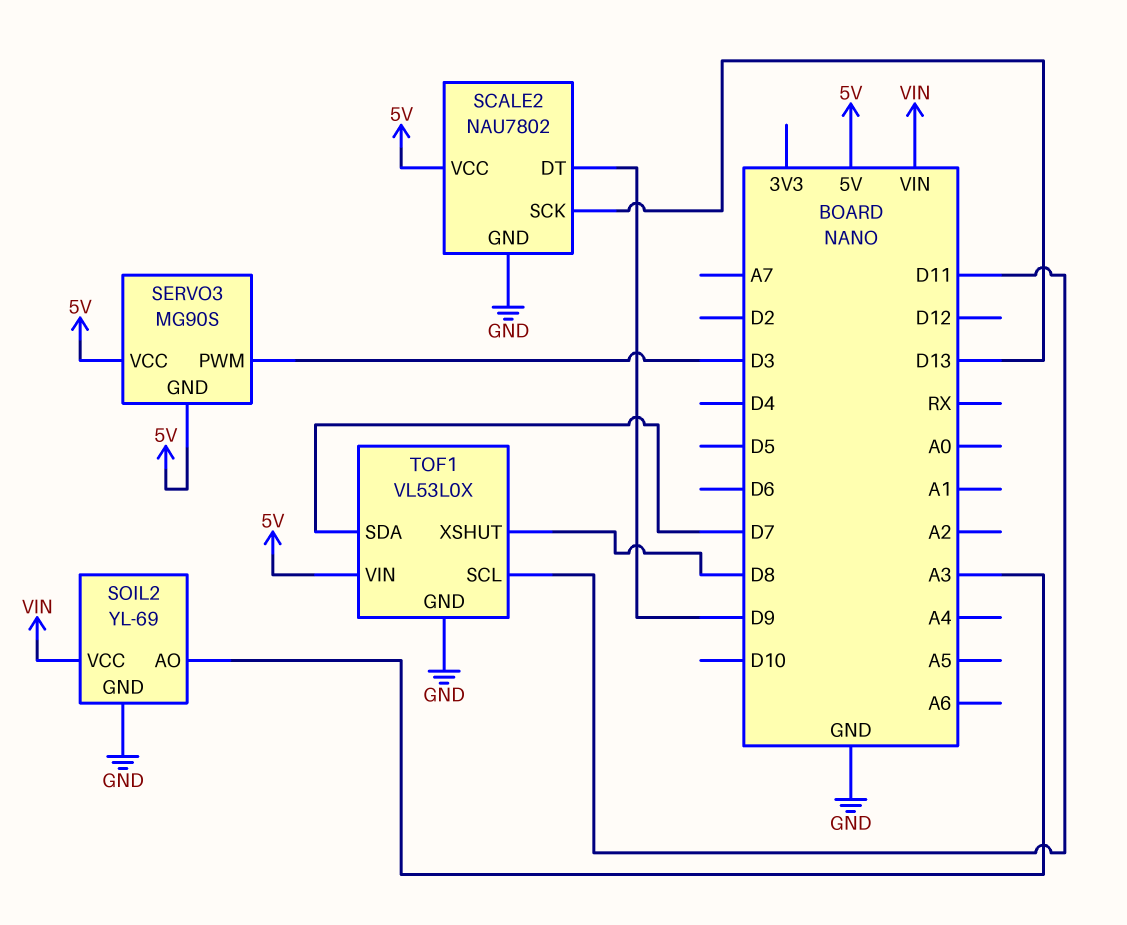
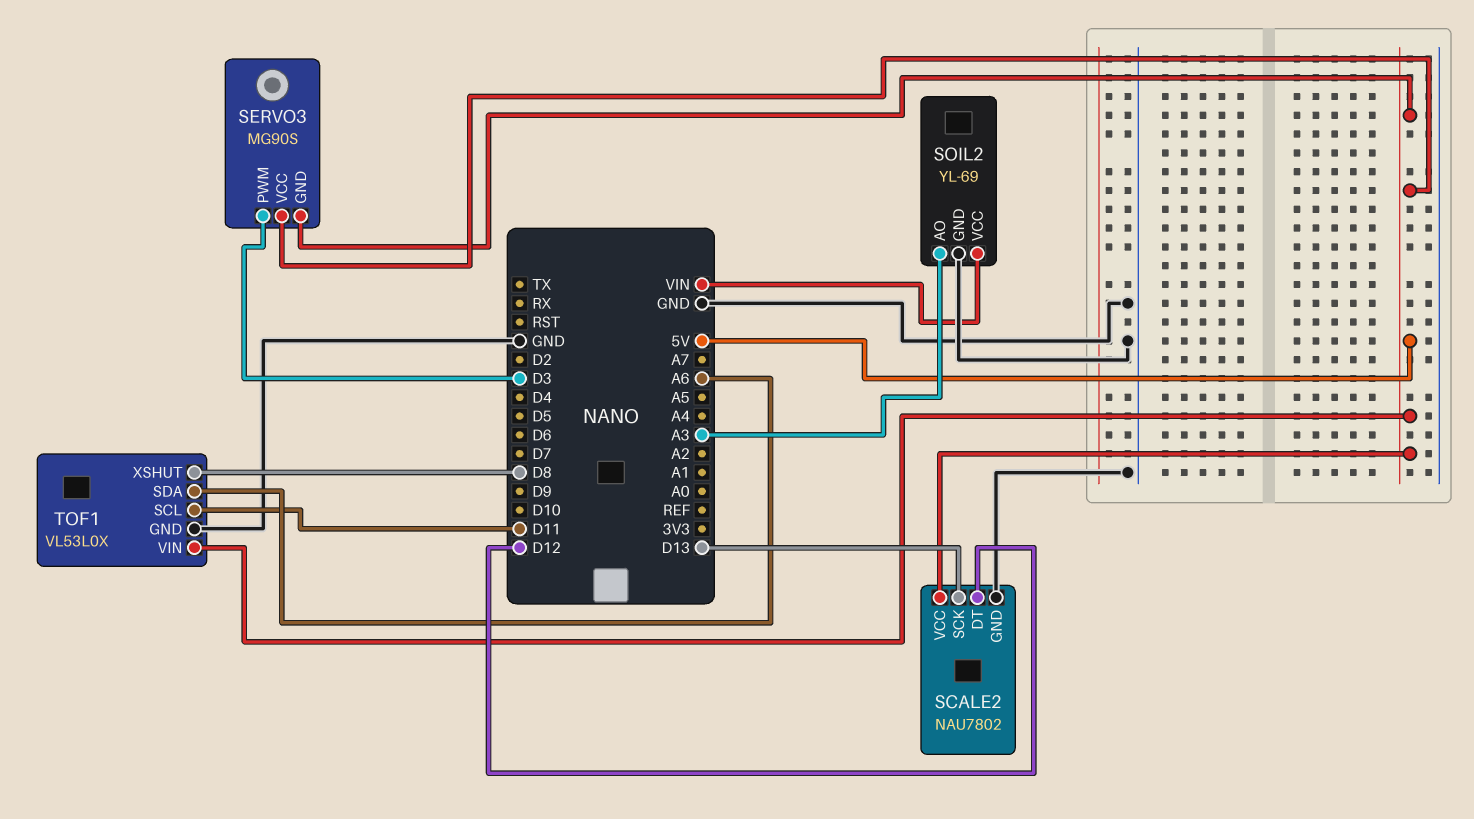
SCALE2 pin DT: D9 -> D12
TOF1 pin SDA: D7 -> A6

